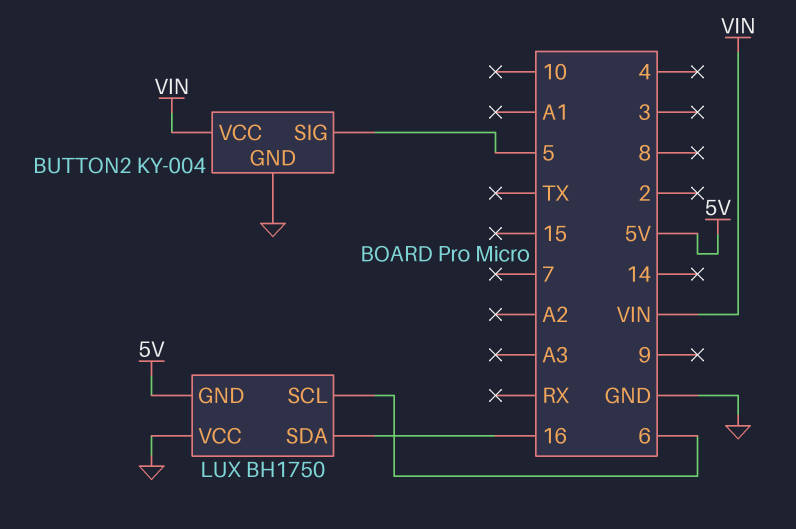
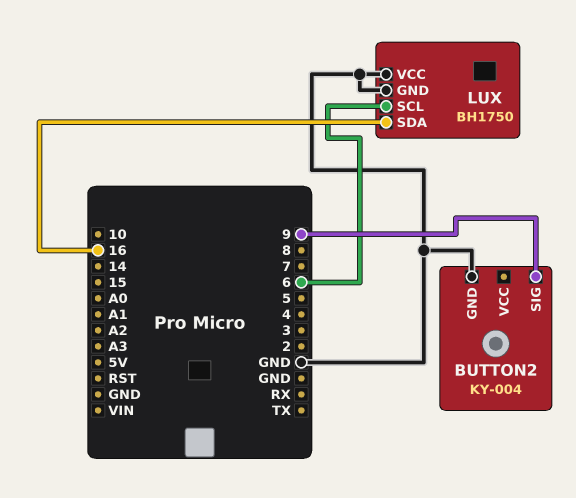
BUTTON2 pin SIG: 5 -> 9
BUTTON2 pin VCC: VIN -> none
LUX pin GND: 5V -> GND

